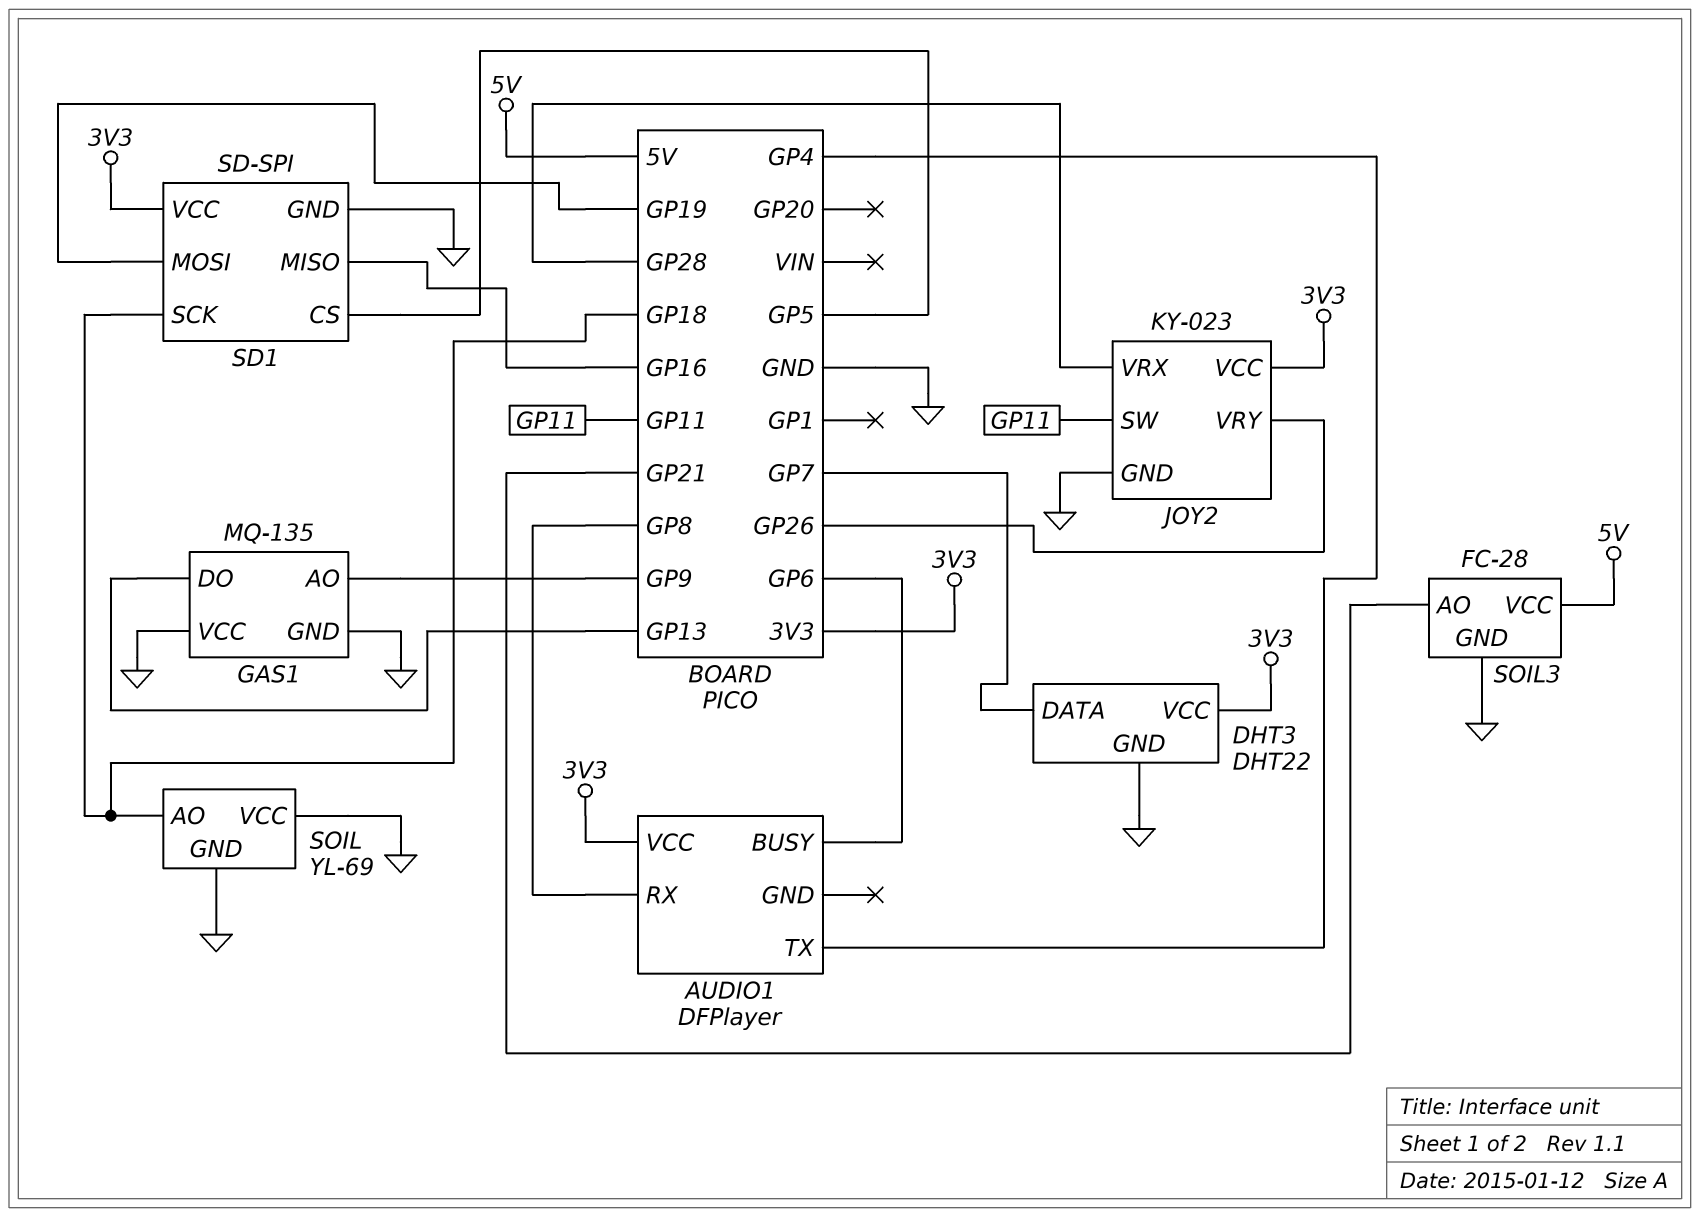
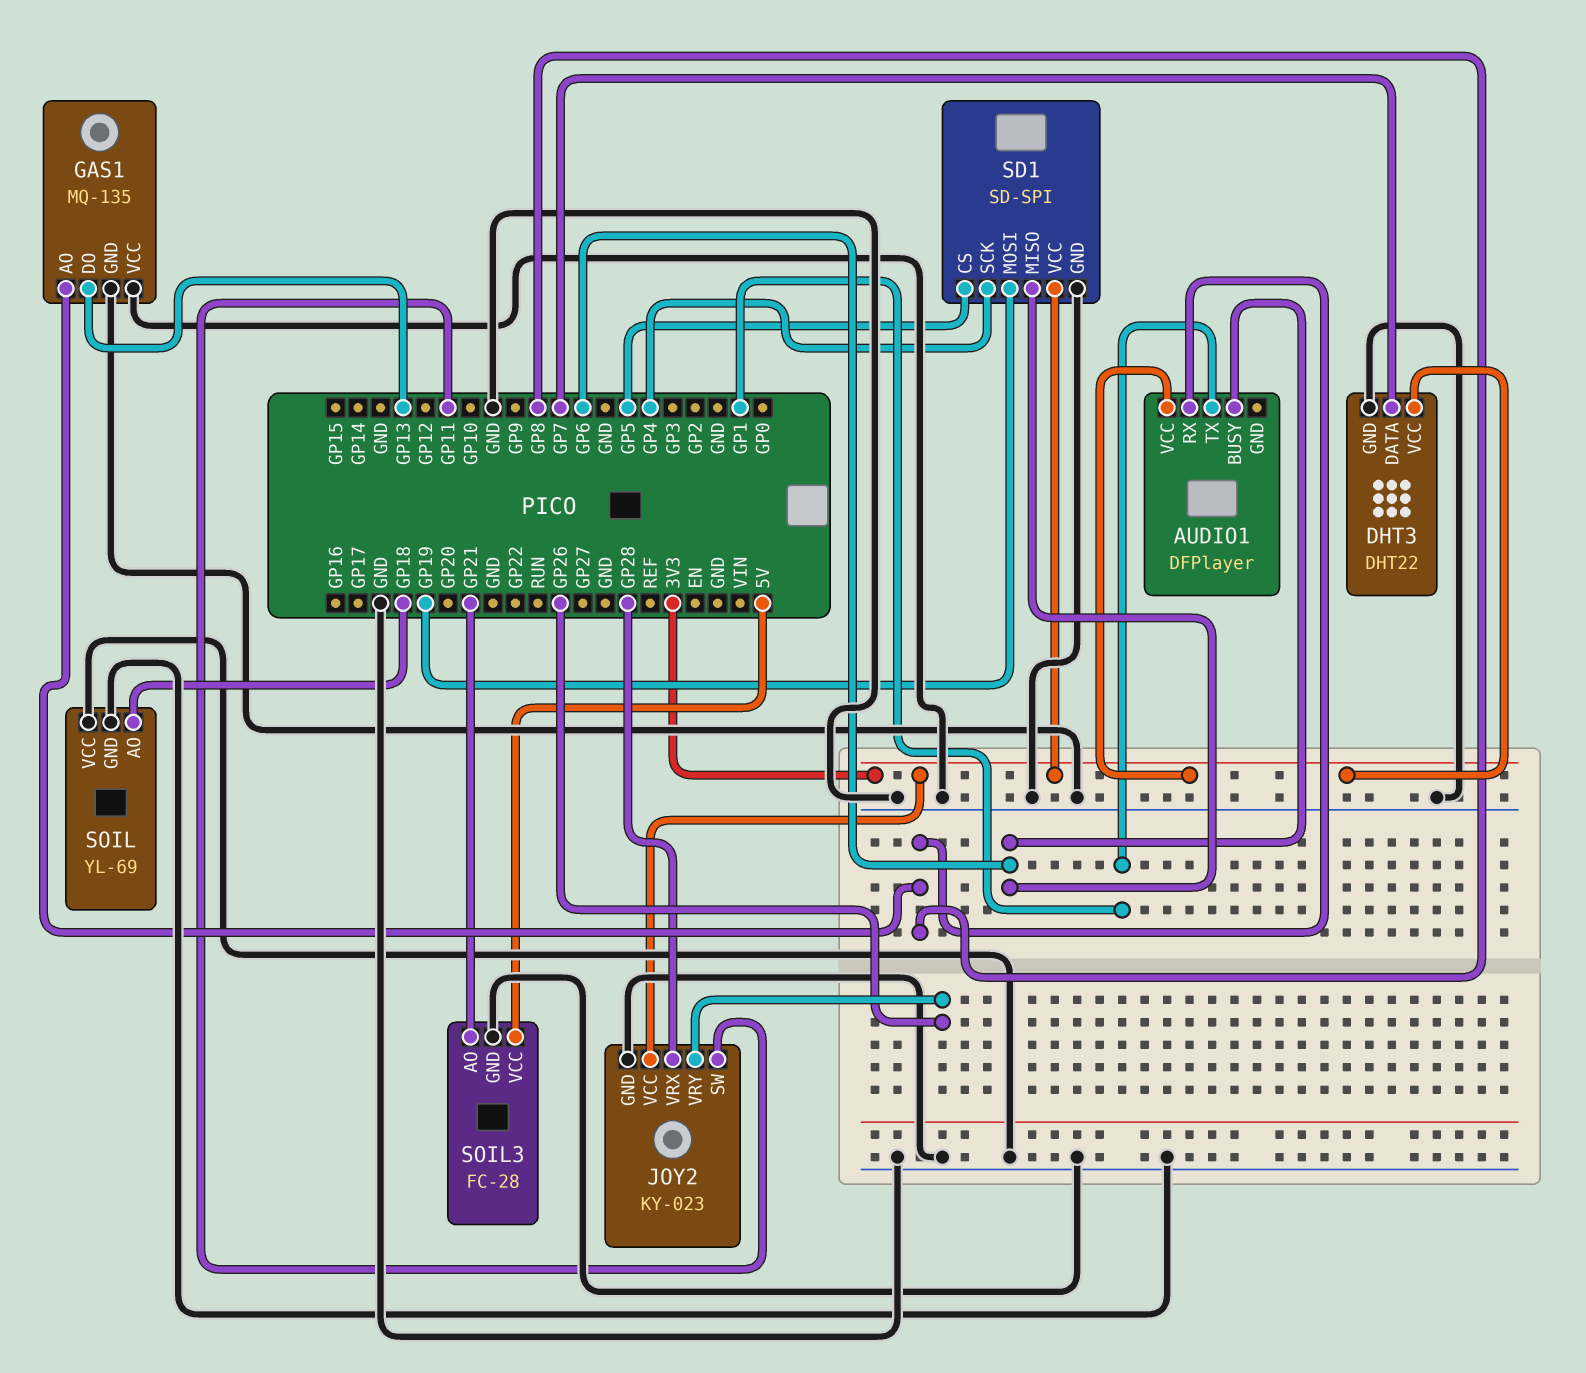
AUDIO1 pin TX: GP4 -> GP1
GAS1 pin AO: GP9 -> GP8
SD1 pin MISO: GP16 -> GP6
SD1 pin SCK: GP18 -> GP4

